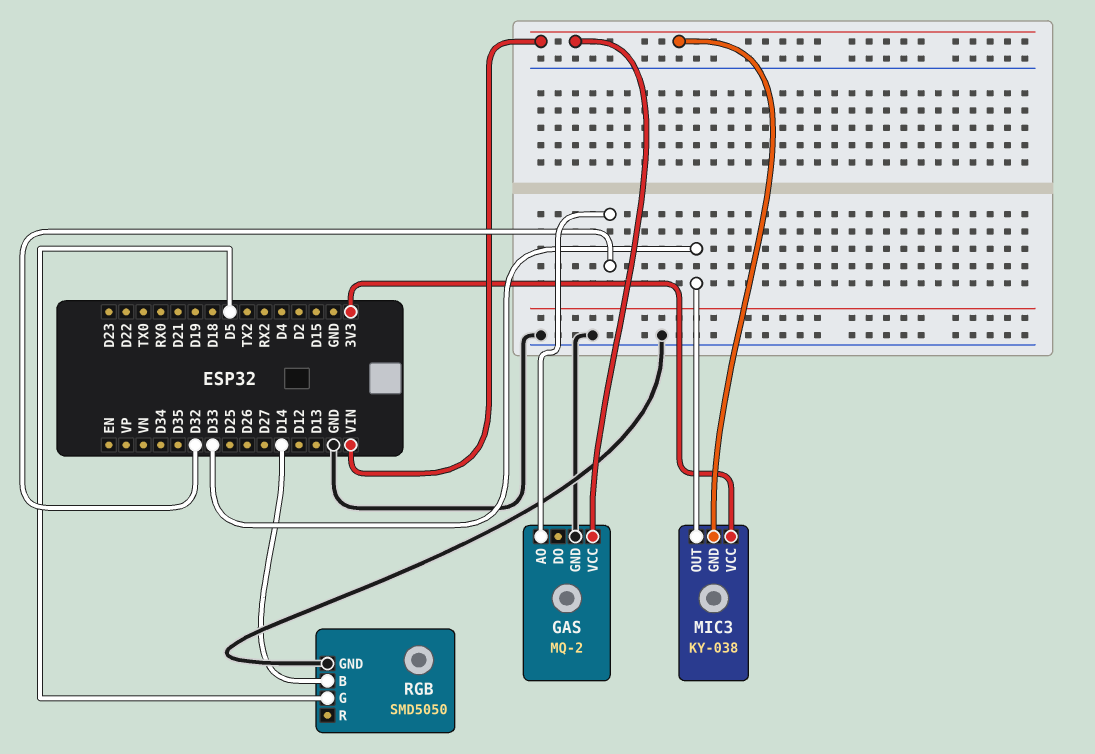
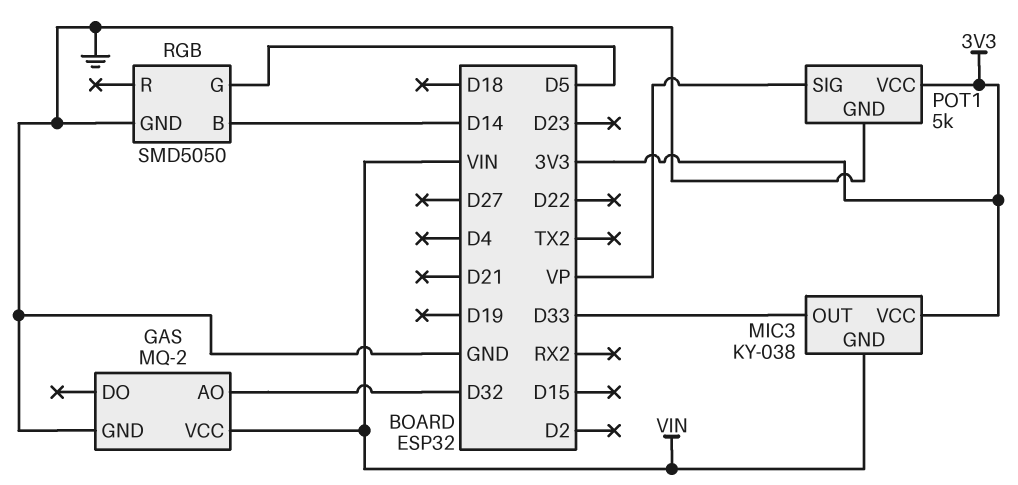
POT1: none -> 5k
POT1 pin GND: none -> GND
POT1 pin SIG: none -> VP
POT1 pin VCC: none -> 3V3

